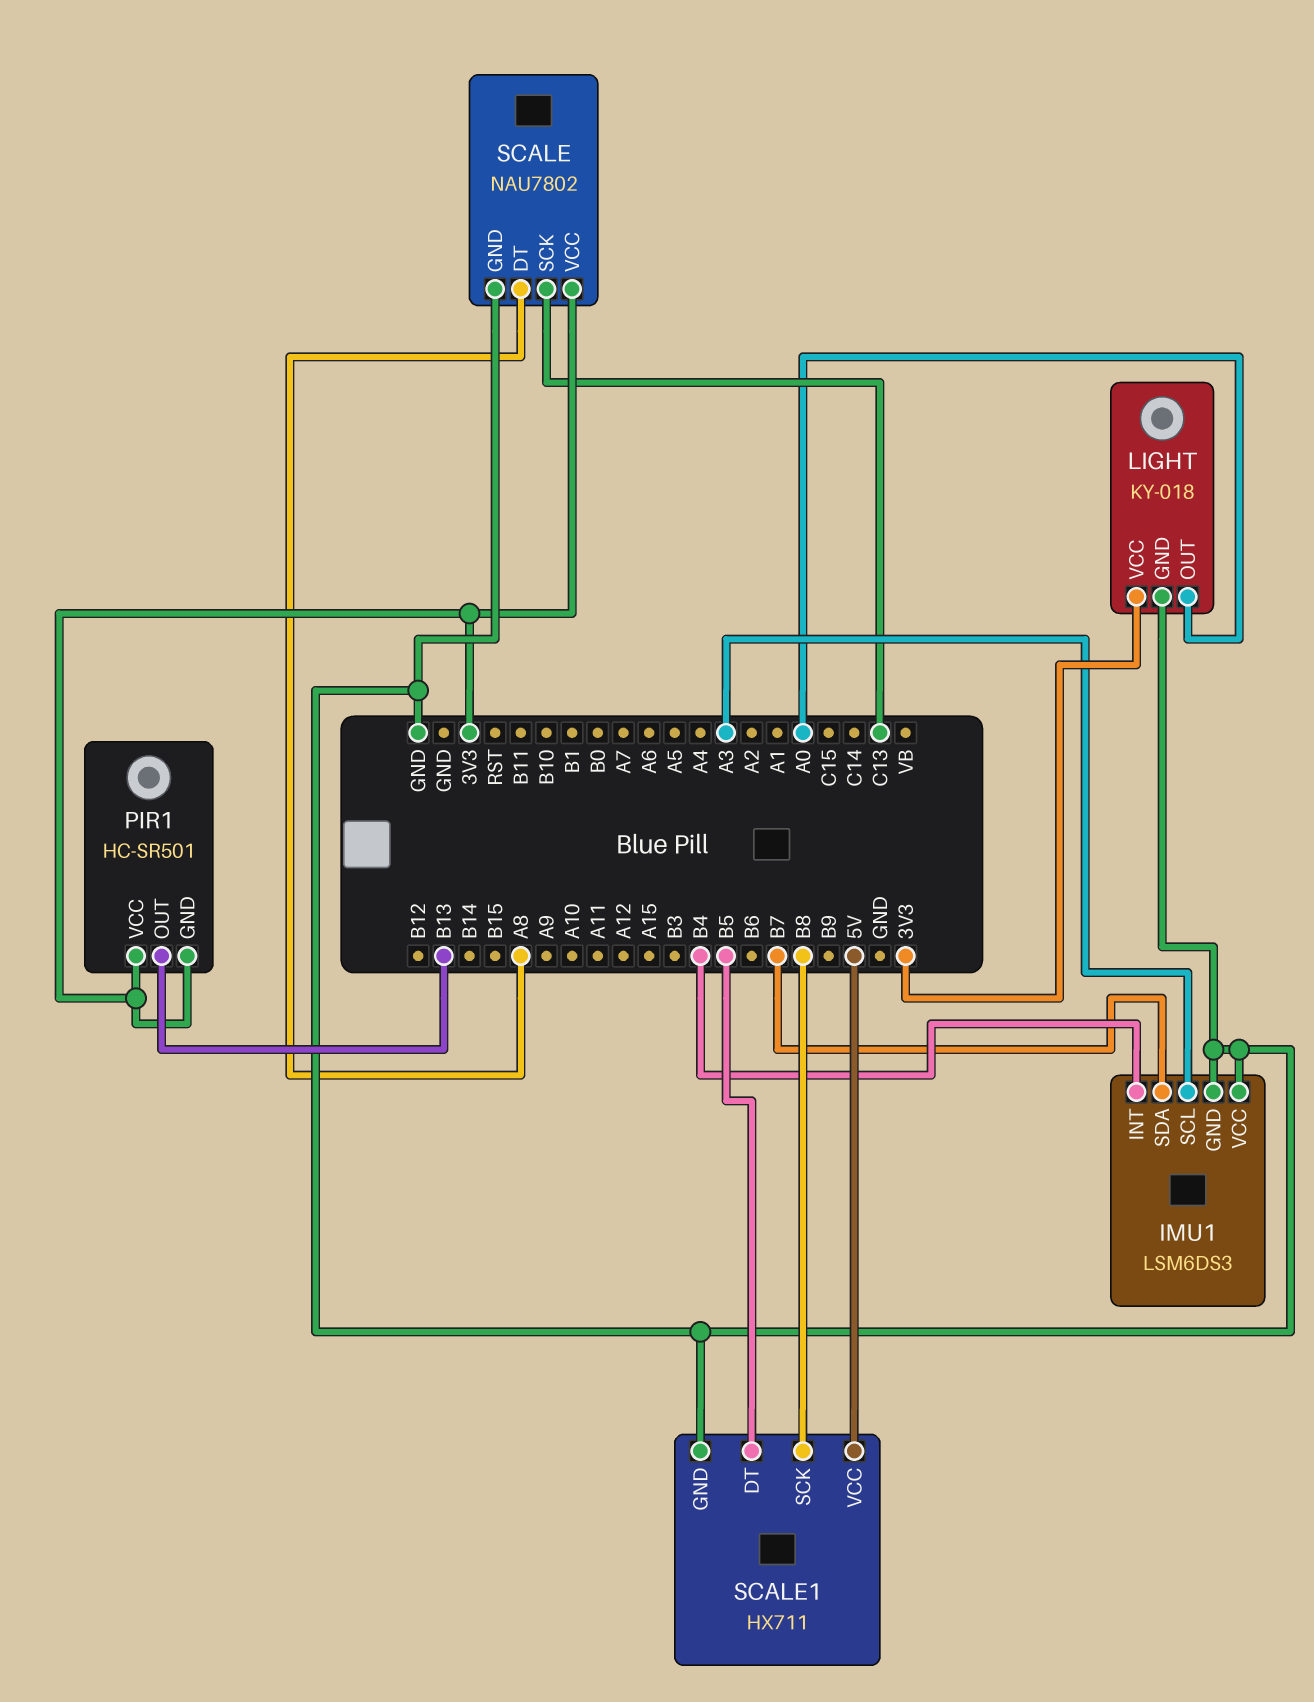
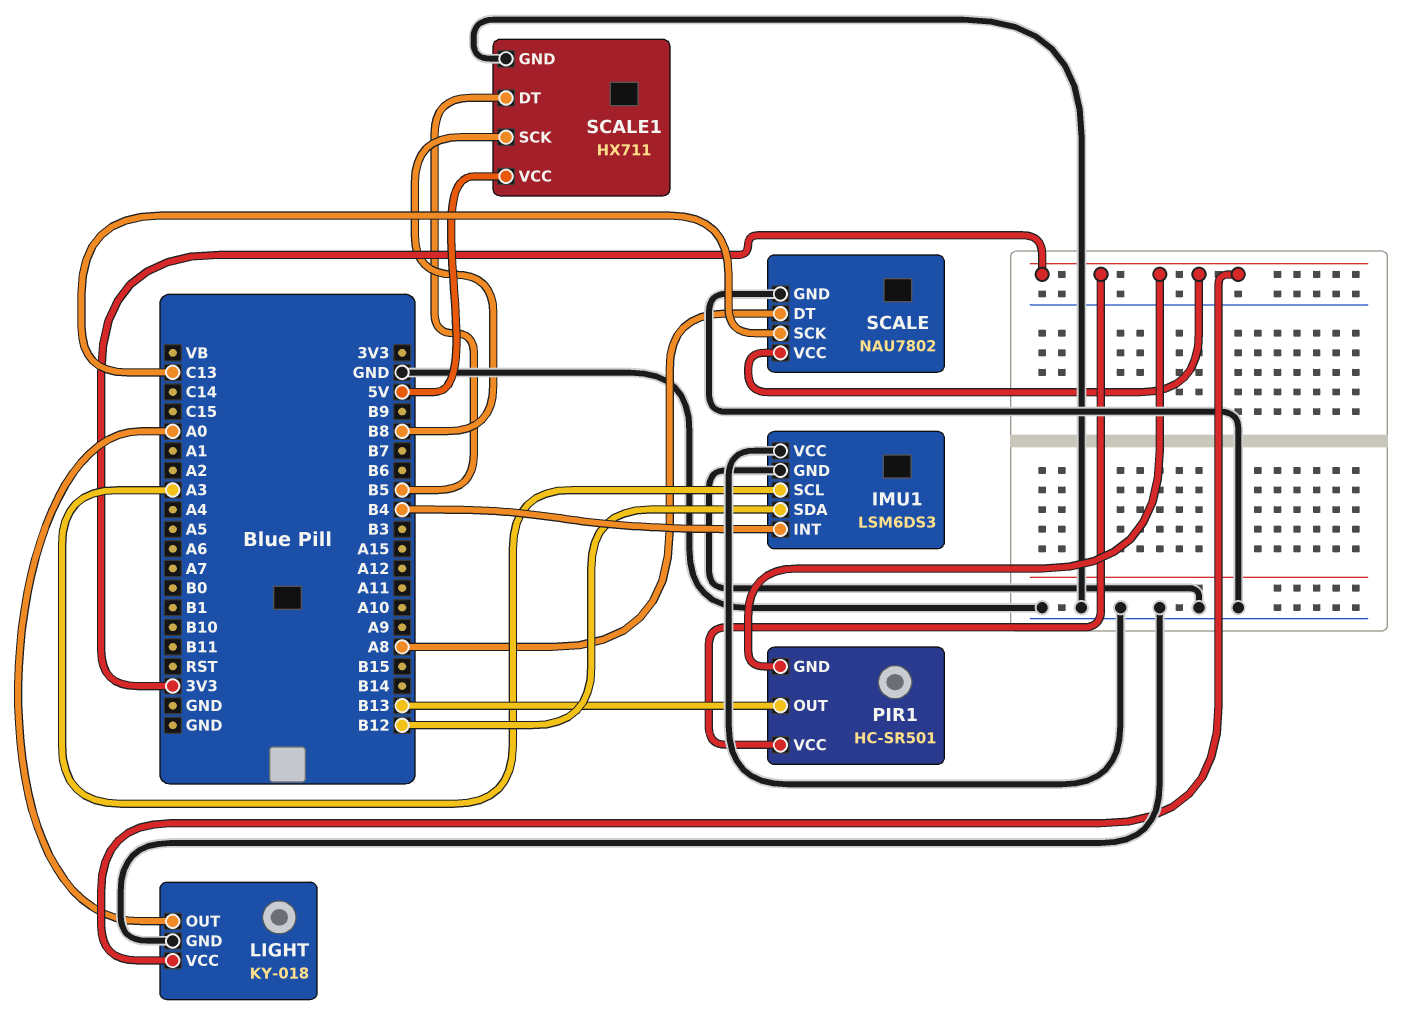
IMU1 pin SDA: B7 -> B12

